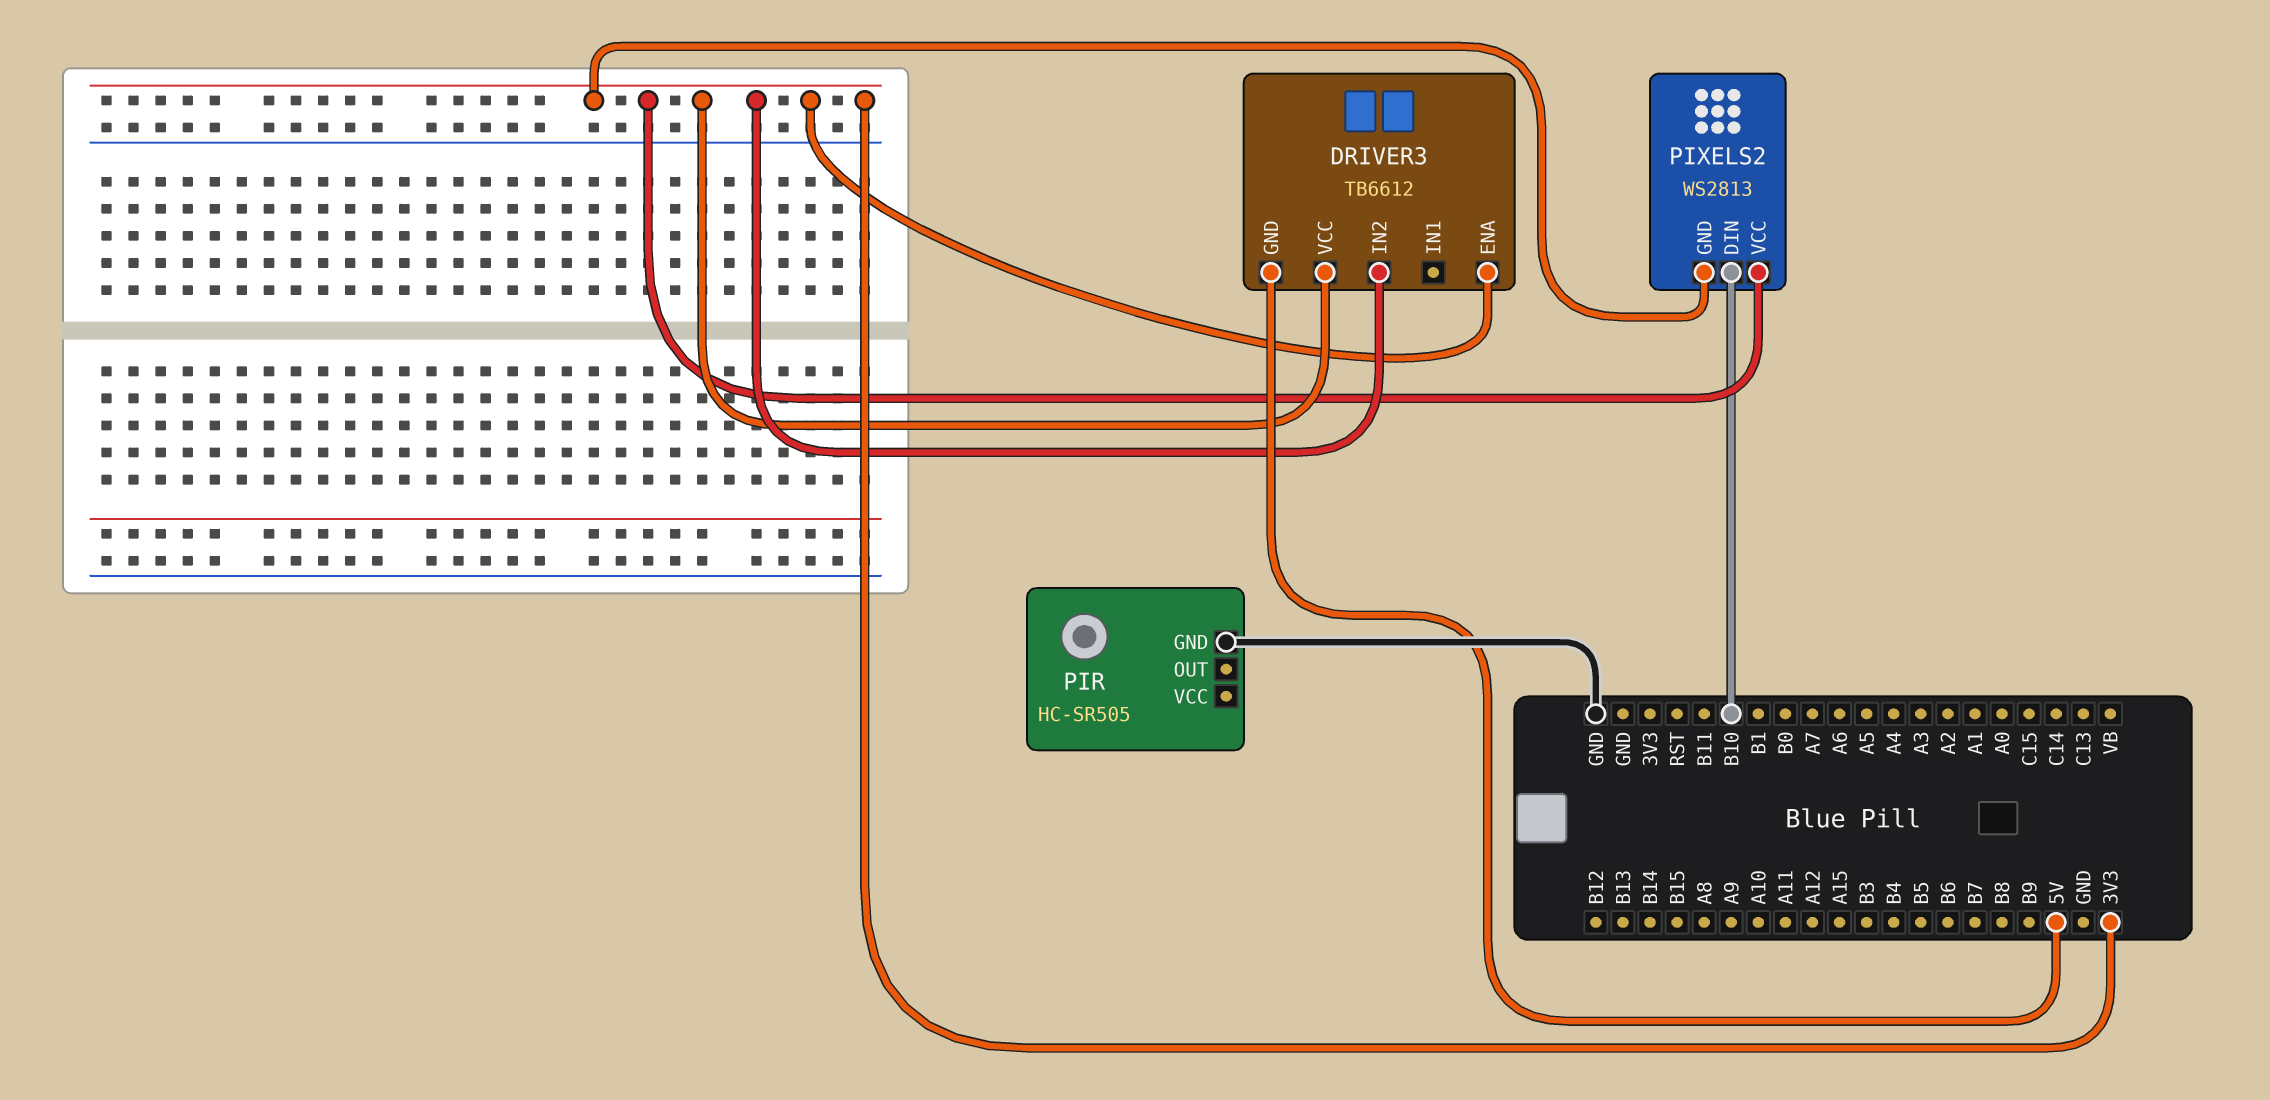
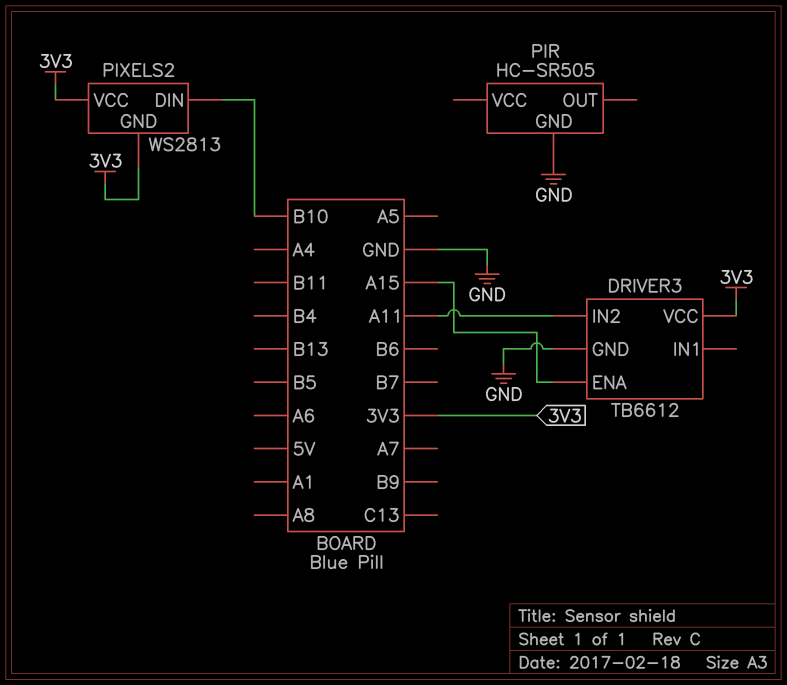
DRIVER3 pin ENA: 3V3 -> A15
DRIVER3 pin GND: 5V -> GND
DRIVER3 pin IN2: 3V3 -> A11

